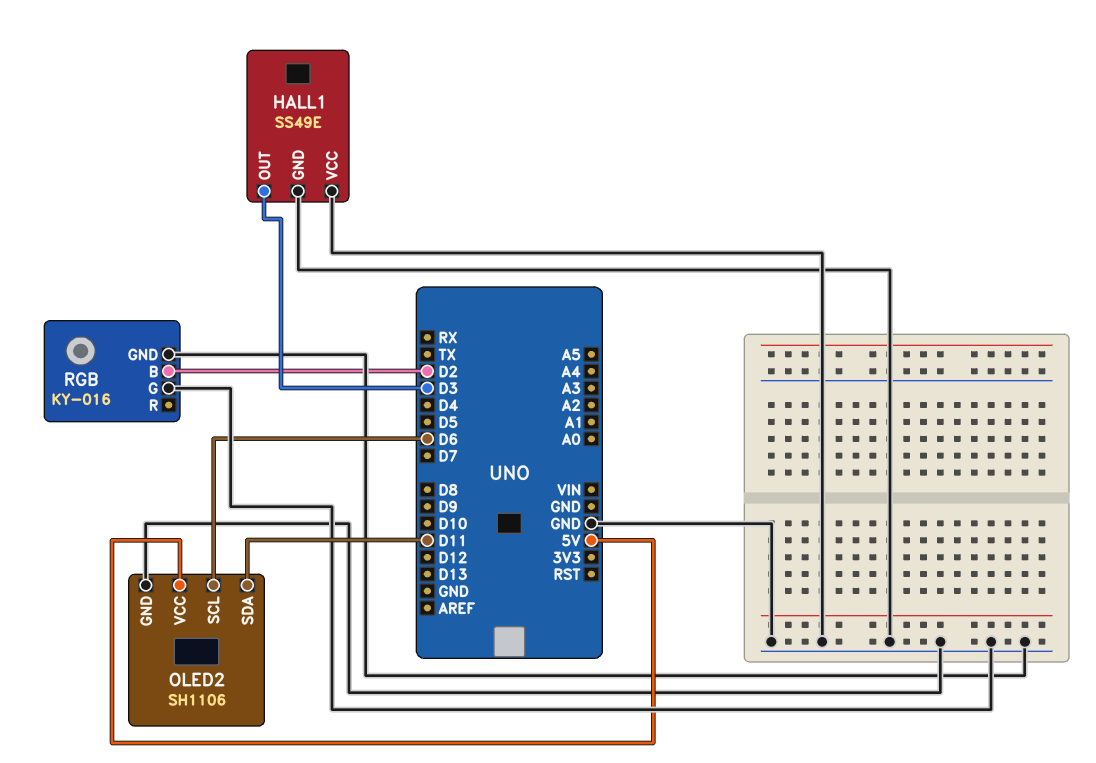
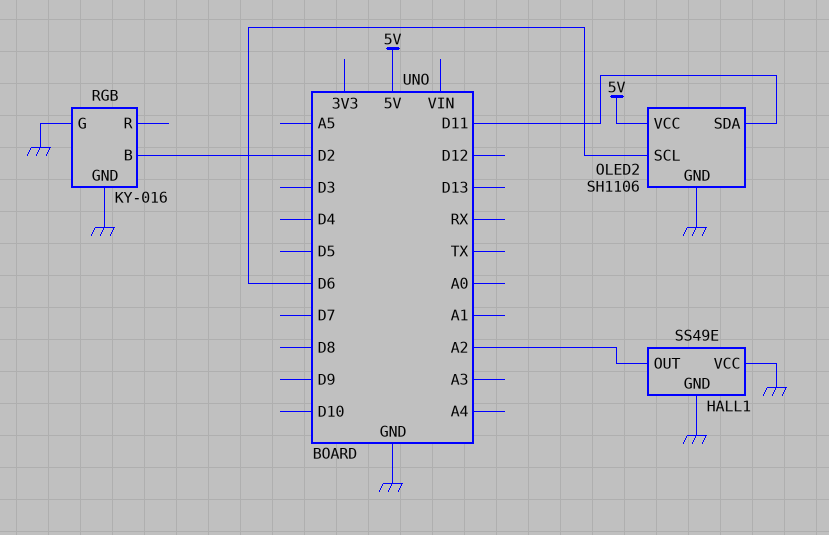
HALL1 pin OUT: D3 -> A2

